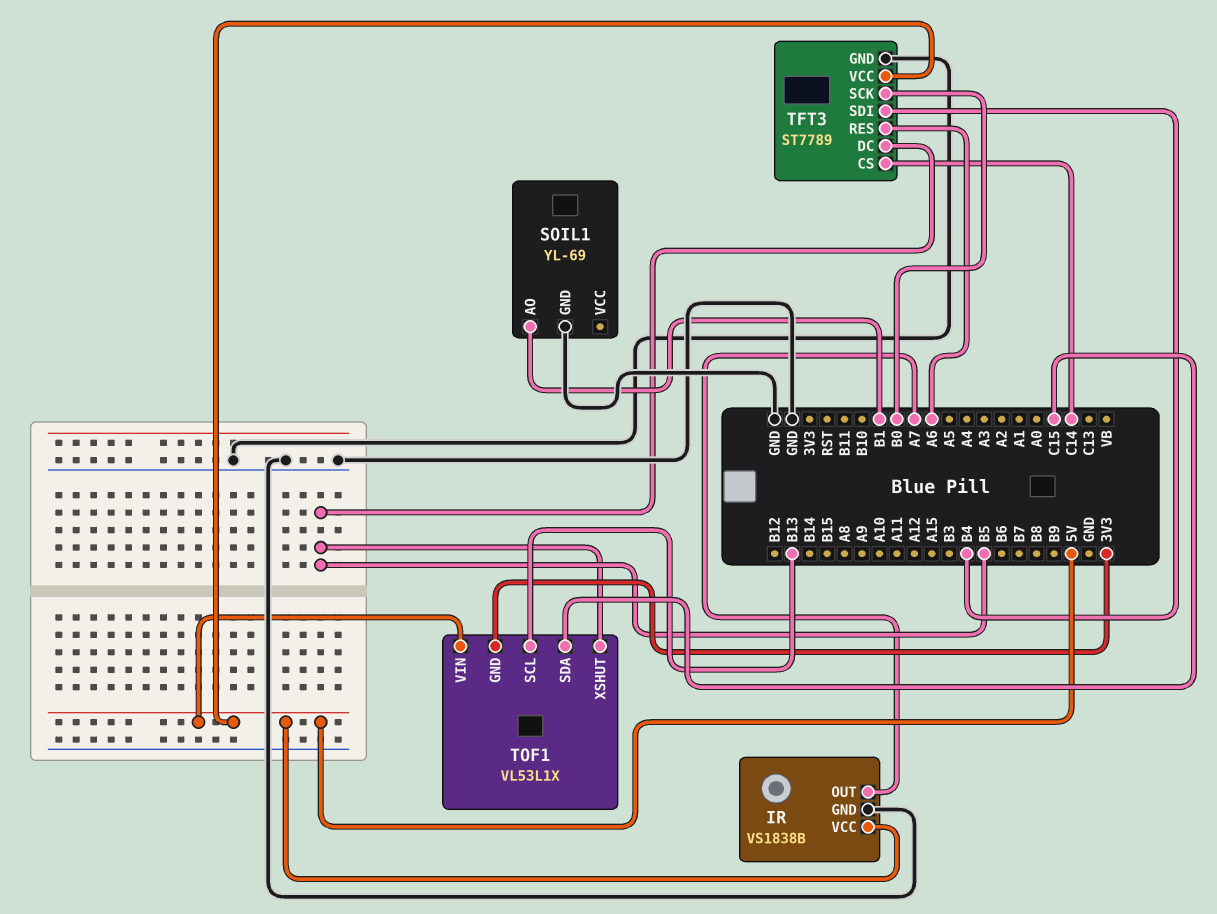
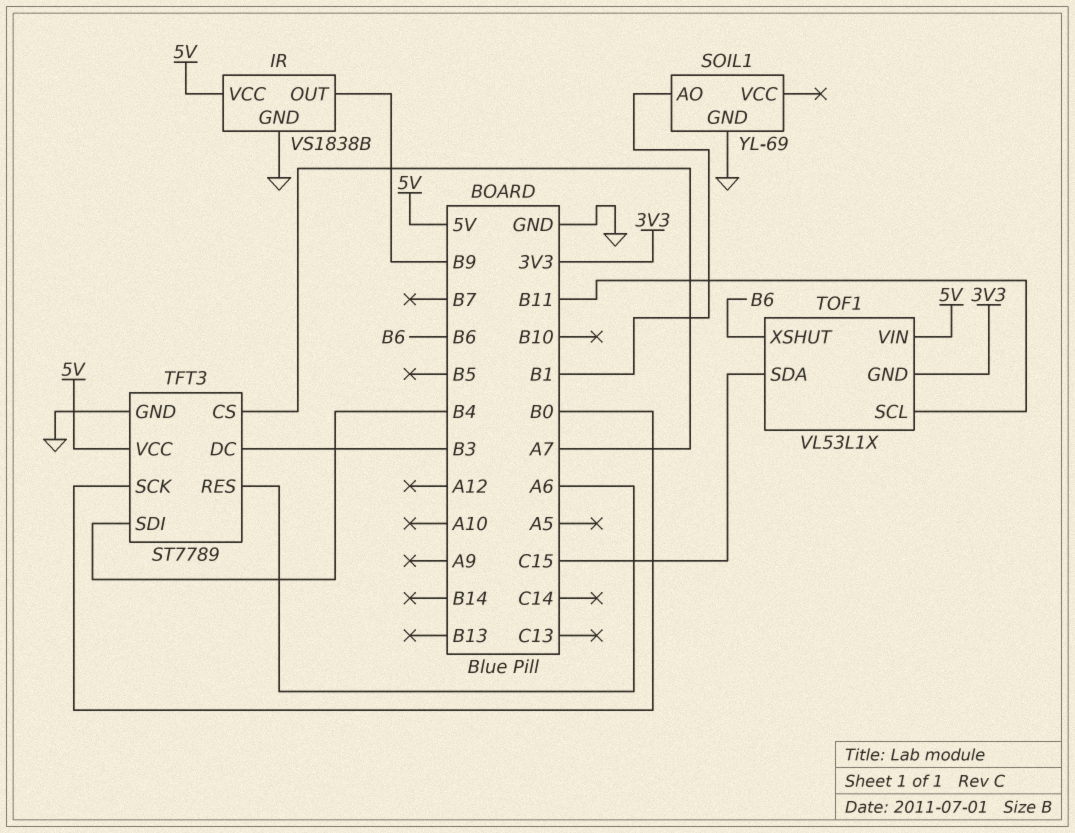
IR pin OUT: A7 -> B9
TFT3 pin CS: C14 -> A7
TFT3 pin DC: B5 -> B3
TOF1 pin SCL: B13 -> B11
TOF1 pin XSHUT: B5 -> B6

